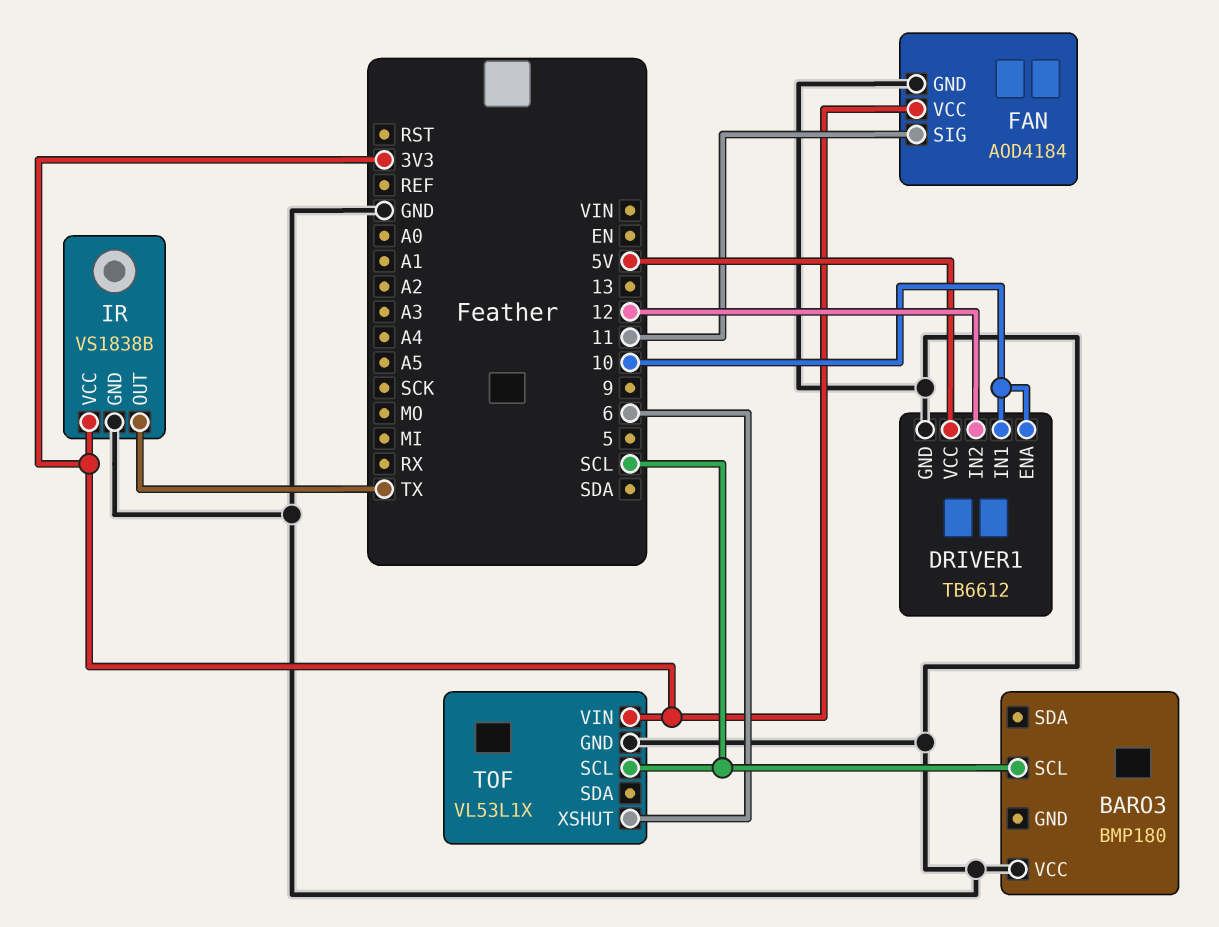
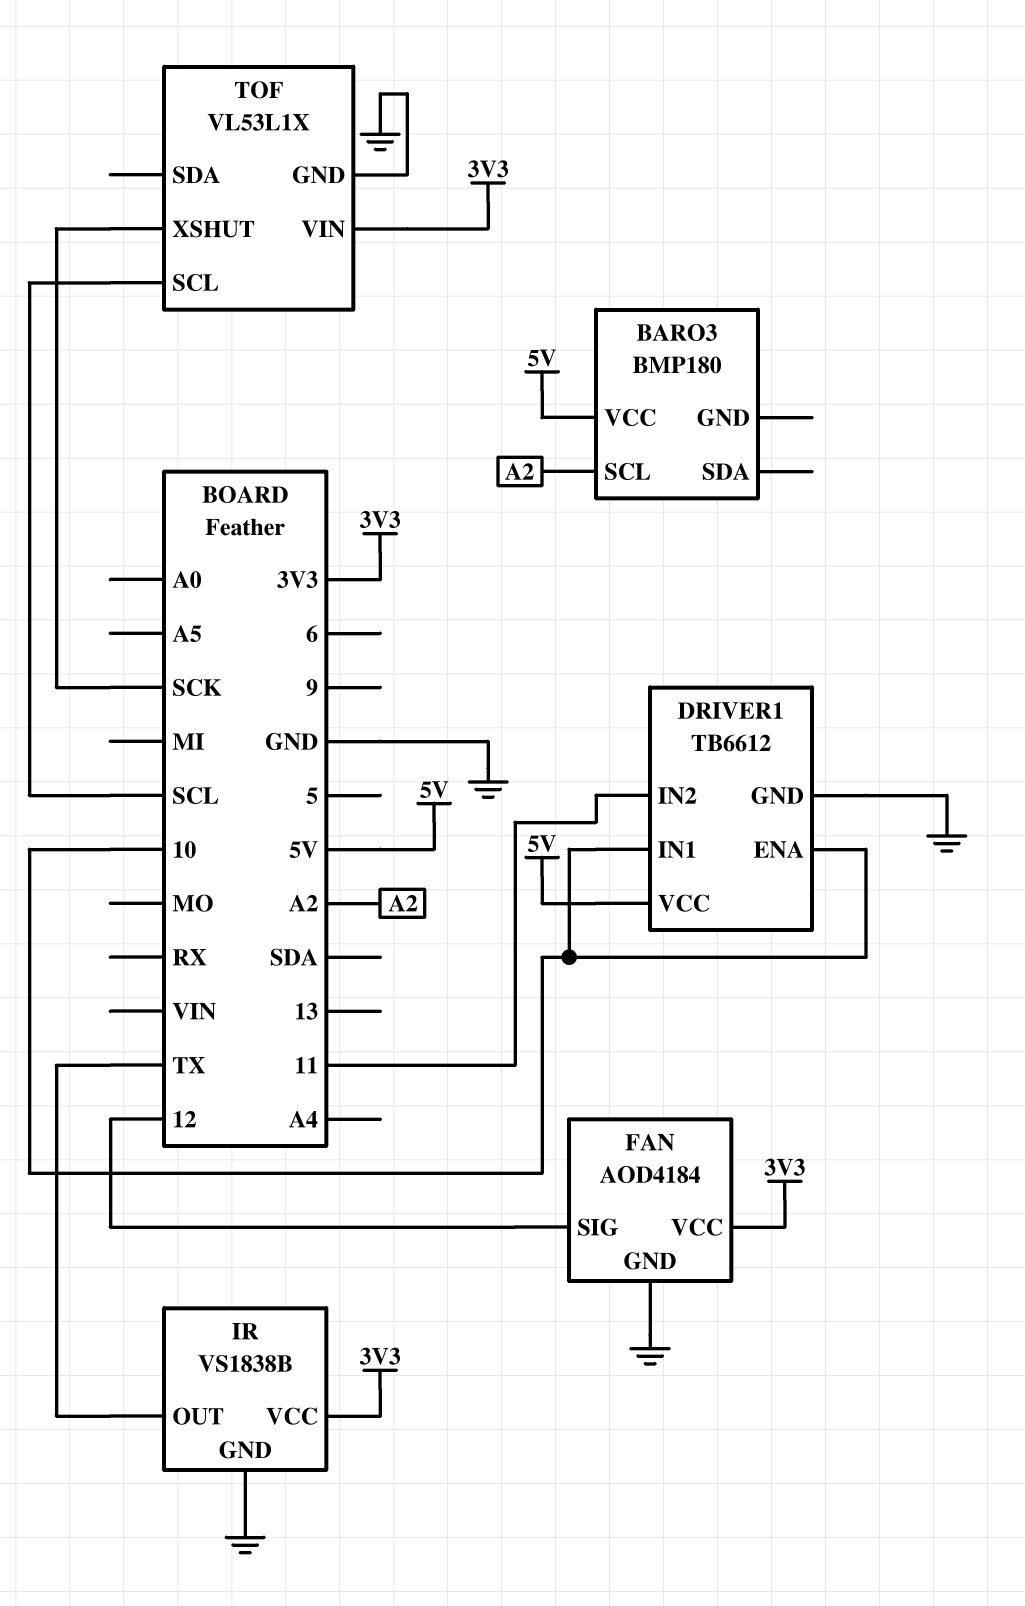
BARO3 pin SCL: SCL -> A2
BARO3 pin VCC: GND -> 5V
DRIVER1 pin IN2: 12 -> 11
FAN pin SIG: 11 -> 12
TOF pin XSHUT: 6 -> SCK

